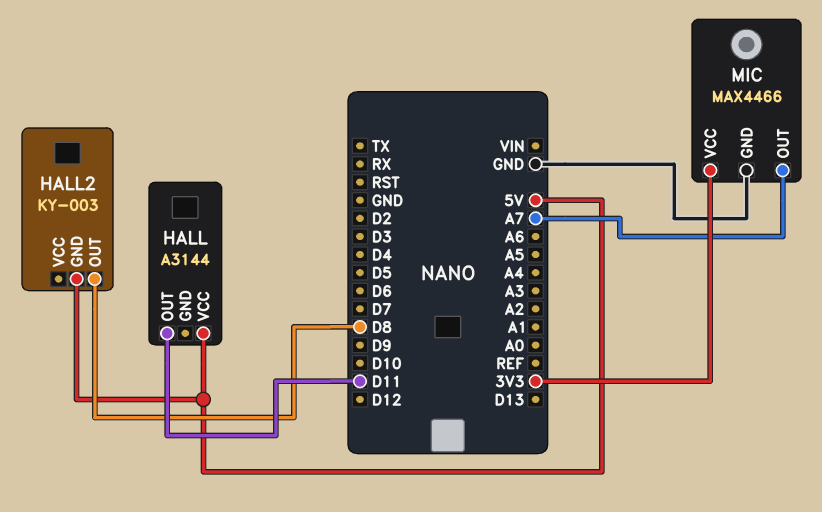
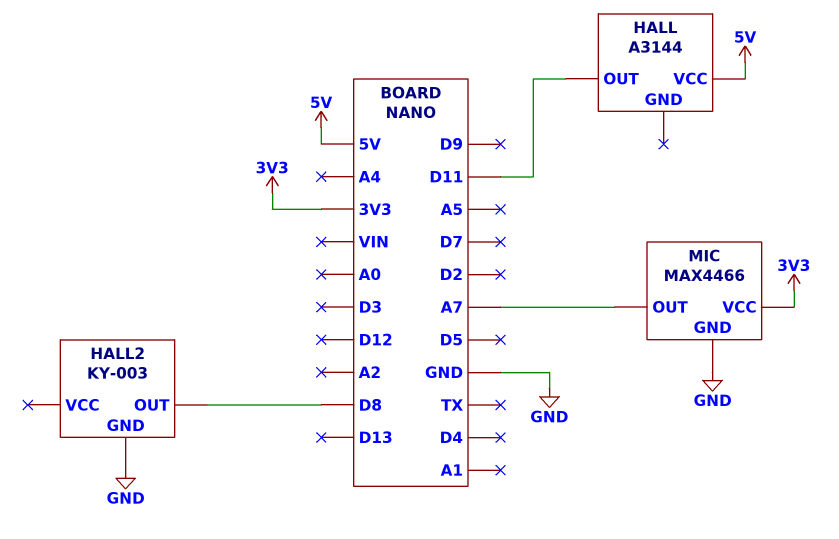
HALL2 pin GND: 5V -> GND

